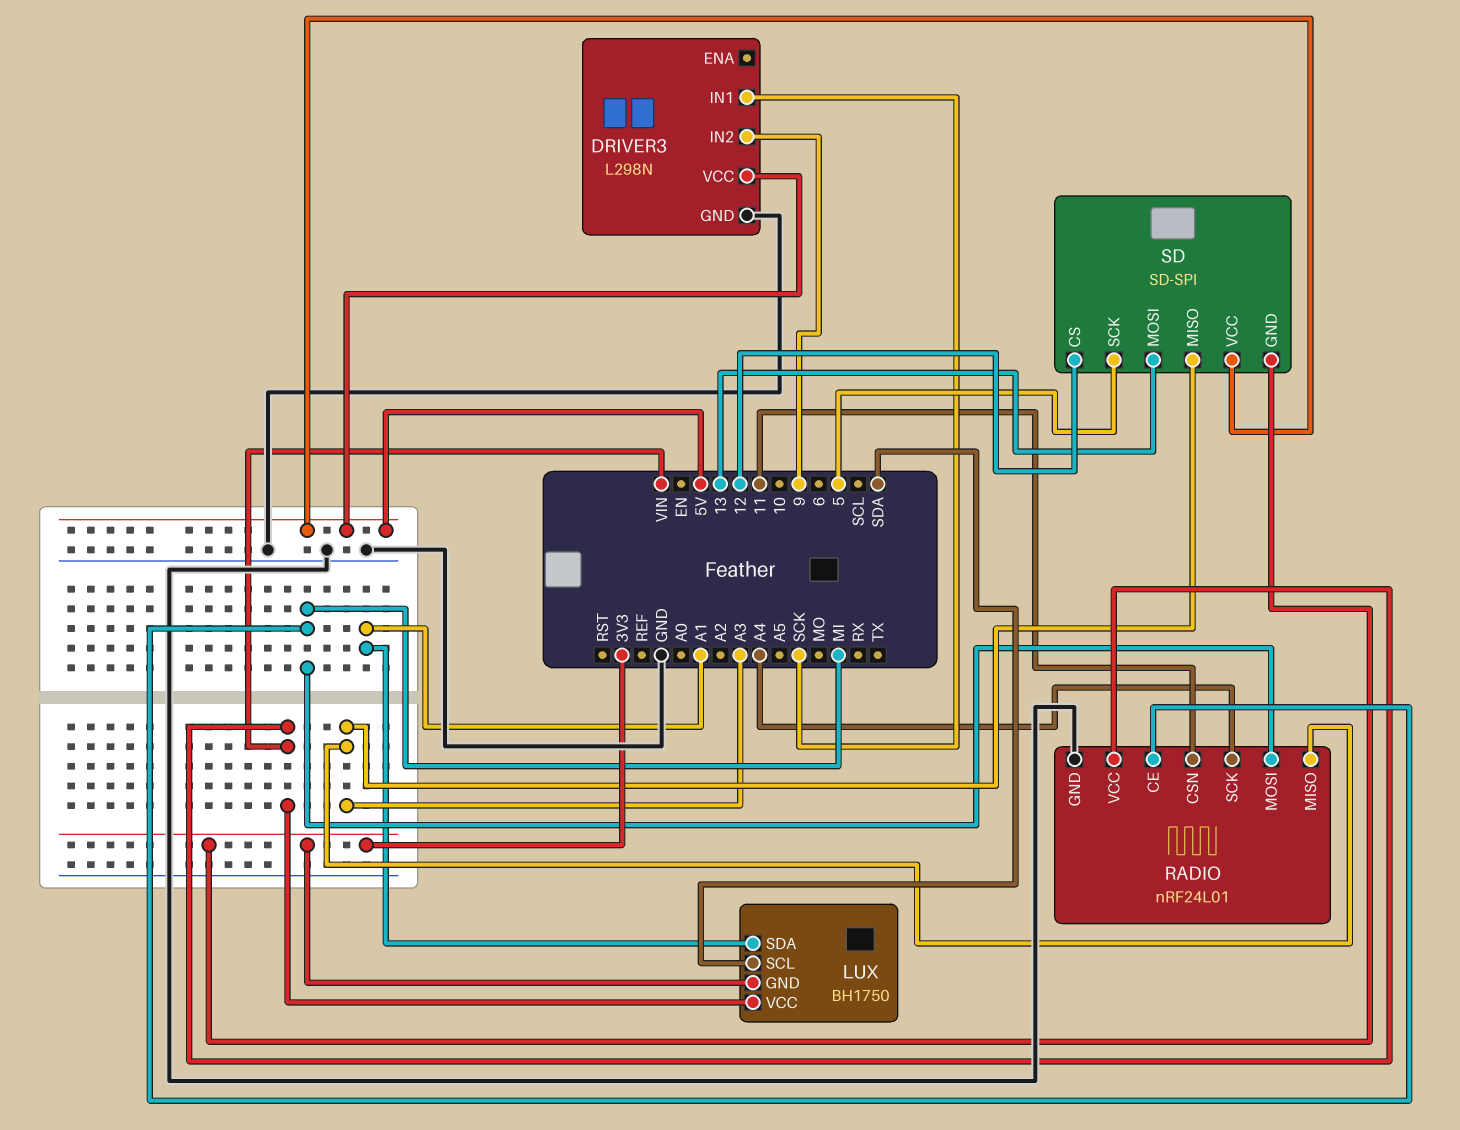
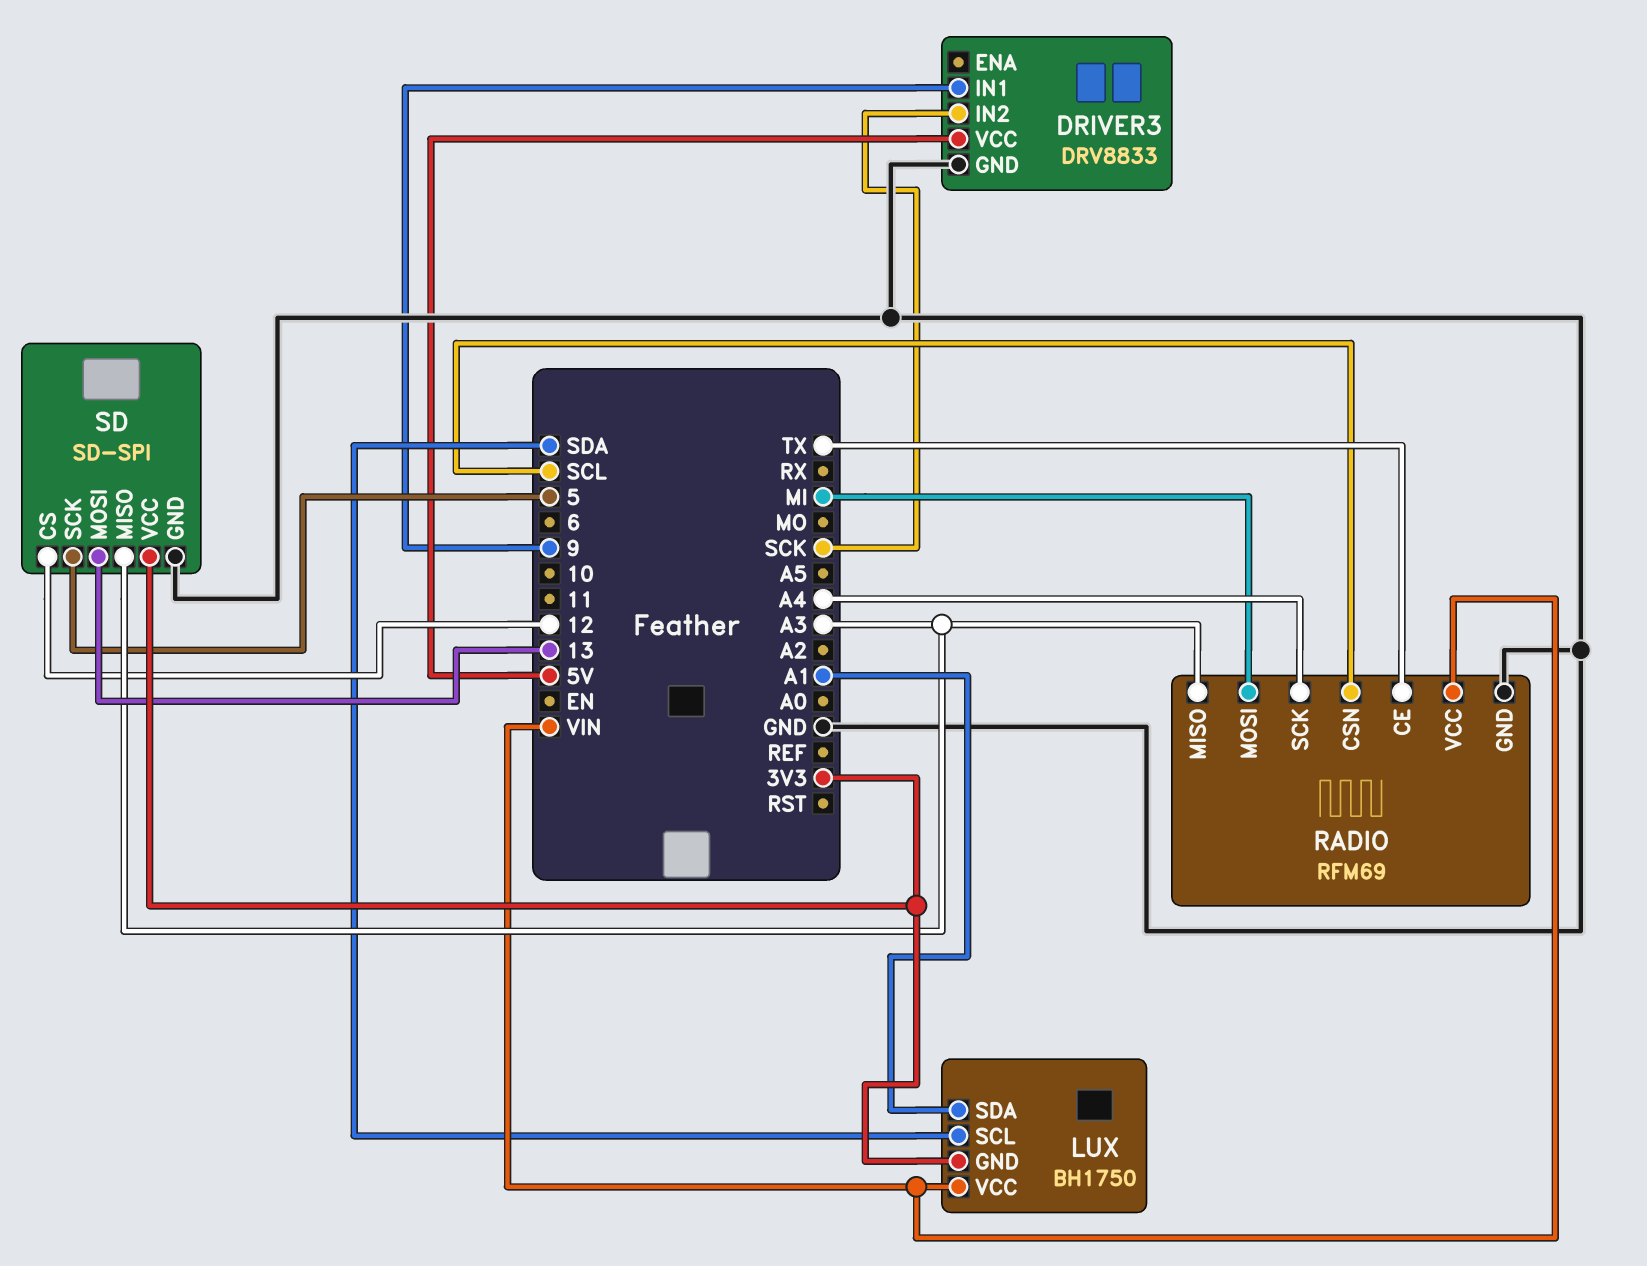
DRIVER3: L298N -> DRV8833
DRIVER3 pin IN1: SCK -> 9
DRIVER3 pin IN2: 9 -> SCK
RADIO: nRF24L01 -> RFM69
RADIO pin CE: MI -> TX
RADIO pin CSN: 11 -> SCL
SD pin GND: 3V3 -> GND
SD pin VCC: 5V -> 3V3

